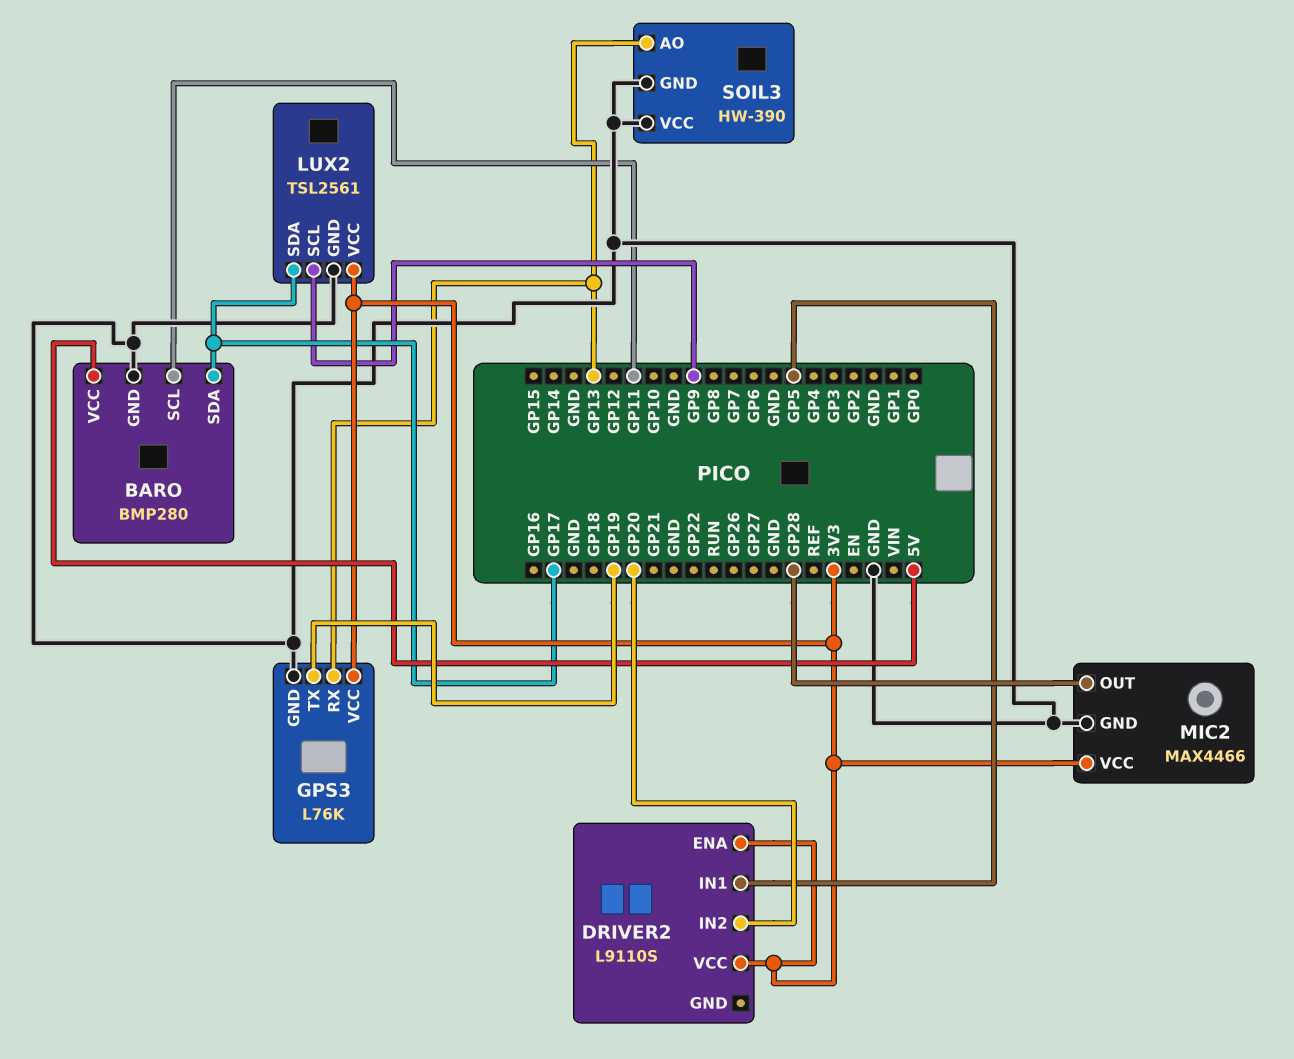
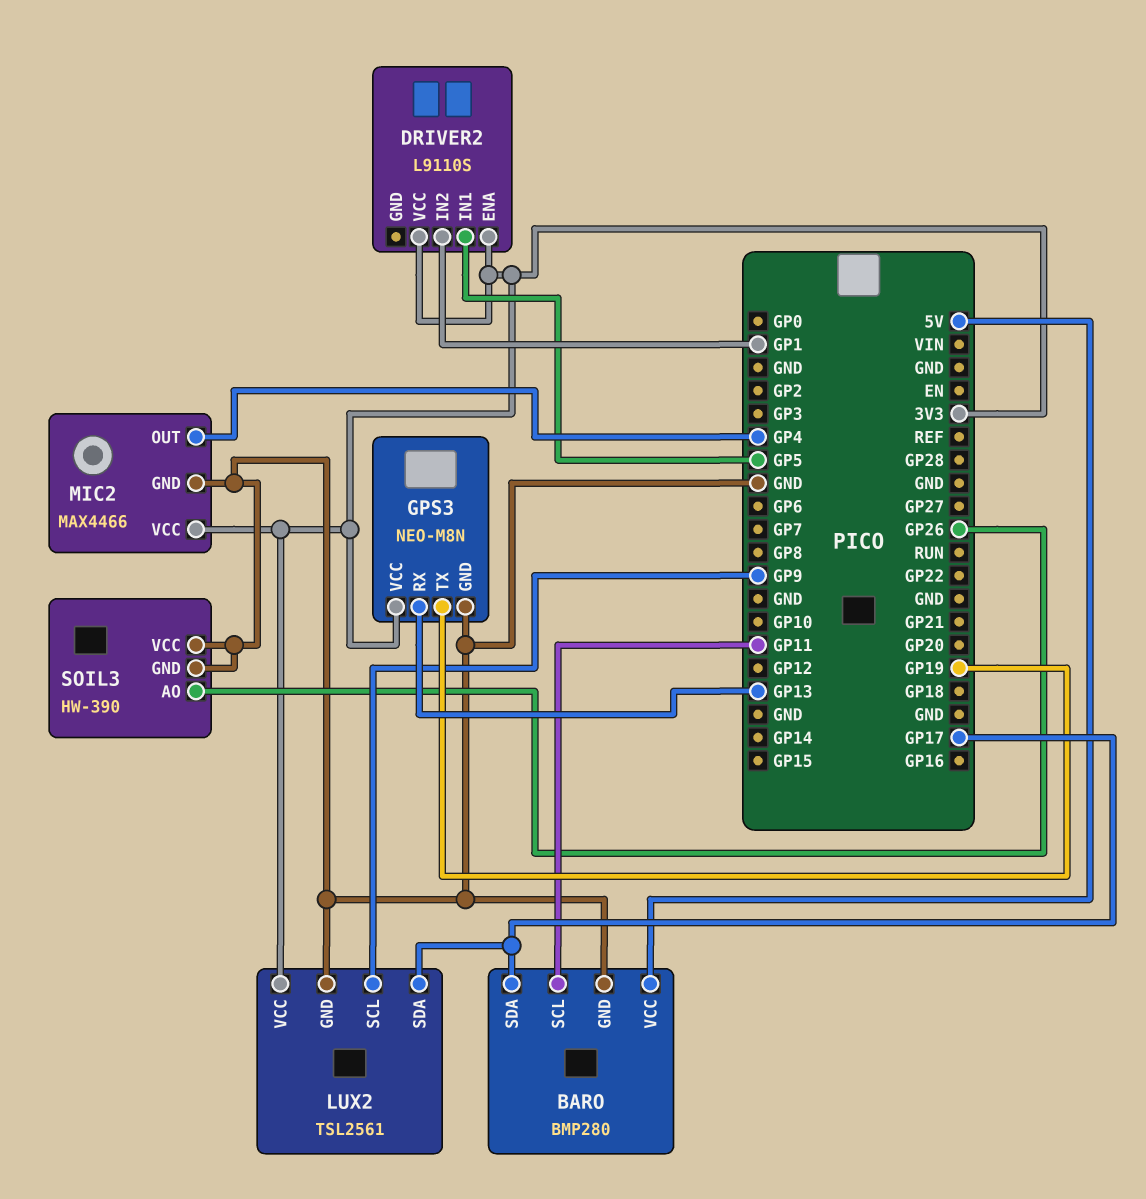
DRIVER2 pin IN2: GP20 -> GP1
GPS3: L76K -> NEO-M8N
MIC2 pin OUT: GP28 -> GP4
SOIL3 pin AO: GP13 -> GP26

